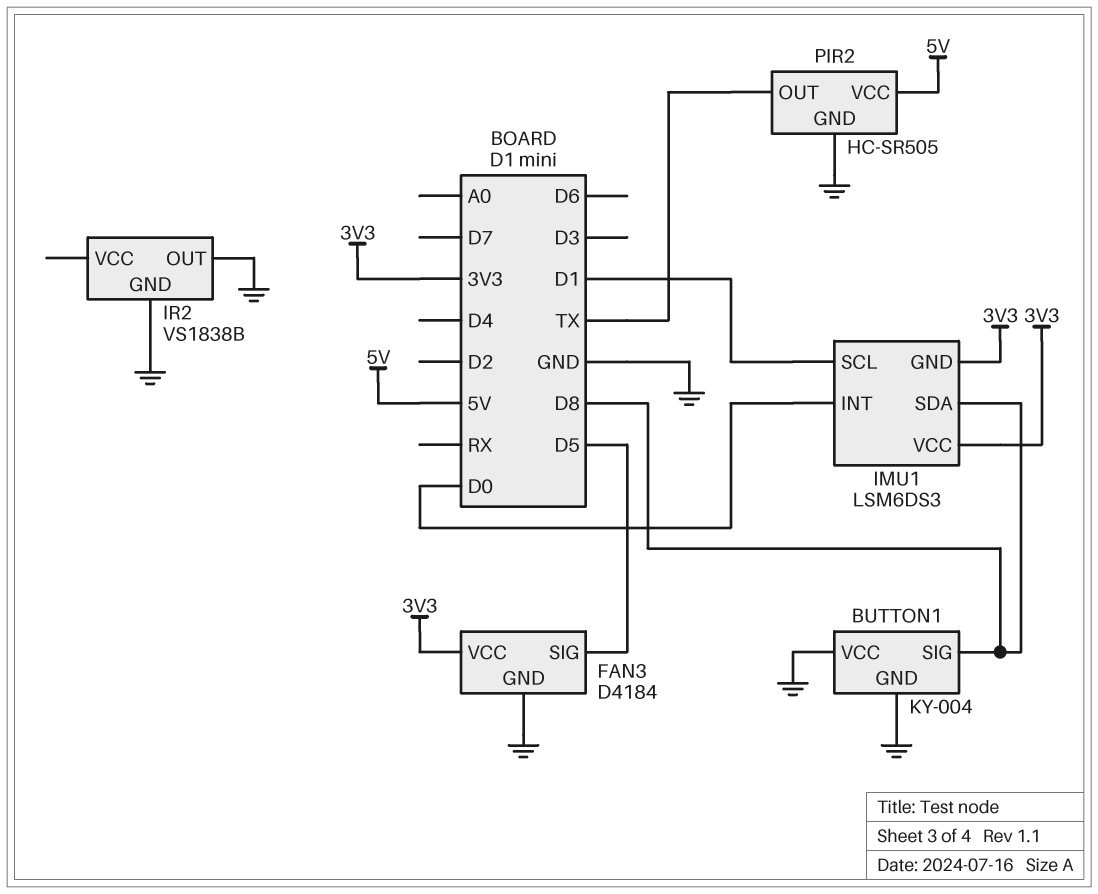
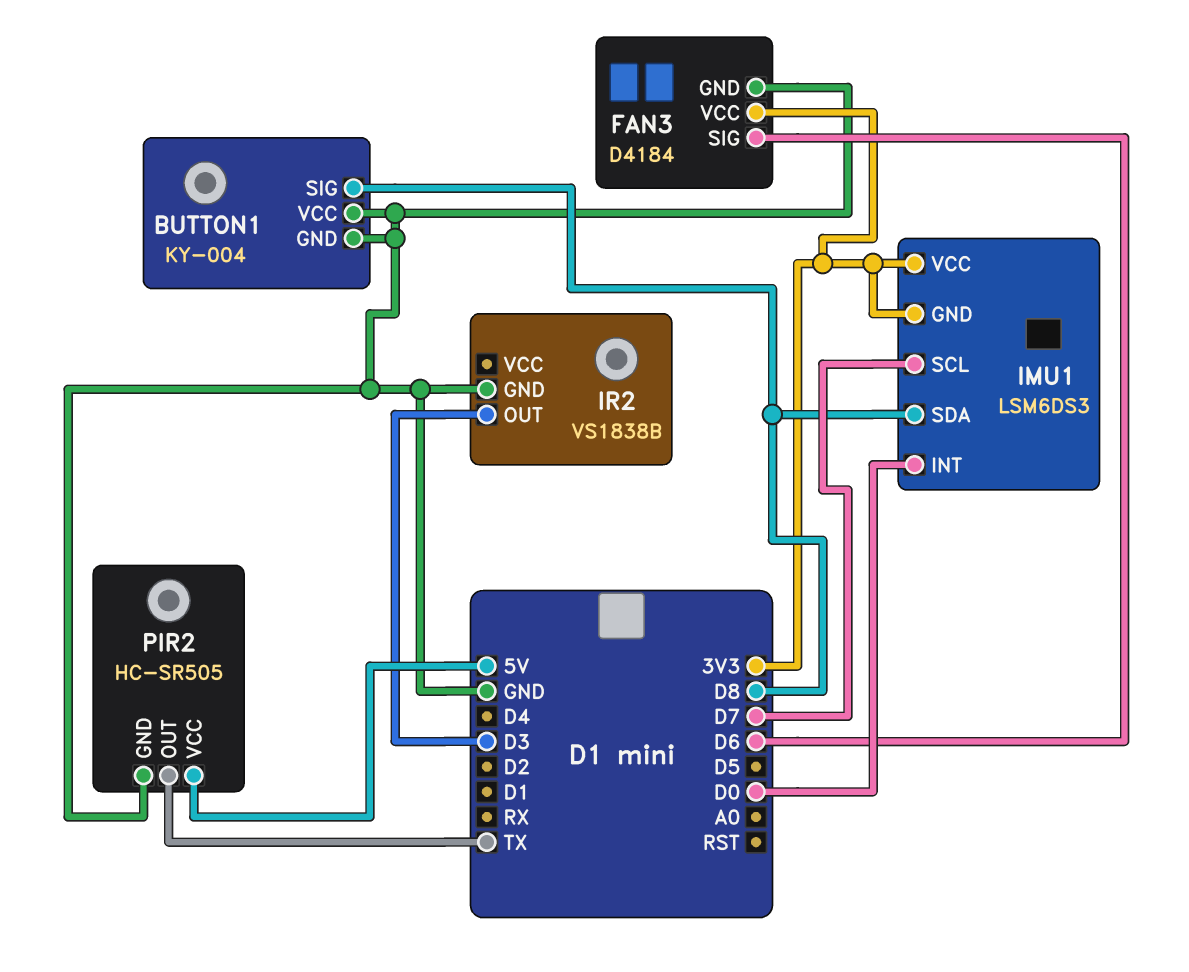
FAN3 pin SIG: D5 -> D6
IMU1 pin SCL: D1 -> D7
IR2 pin OUT: GND -> D3

